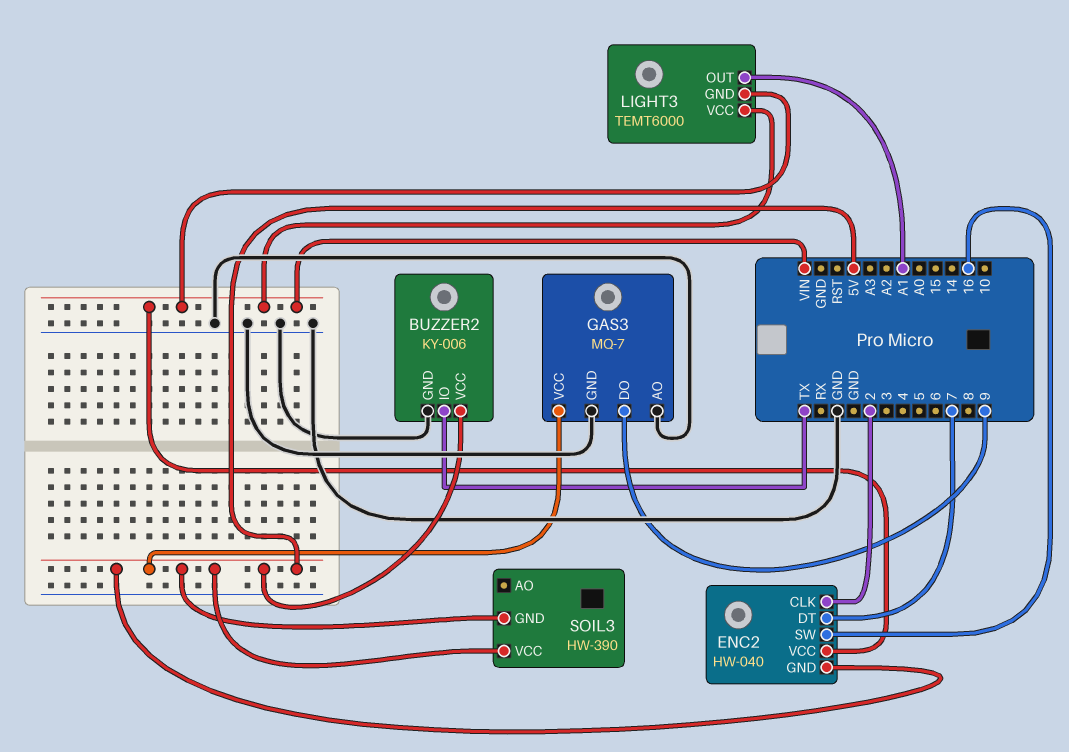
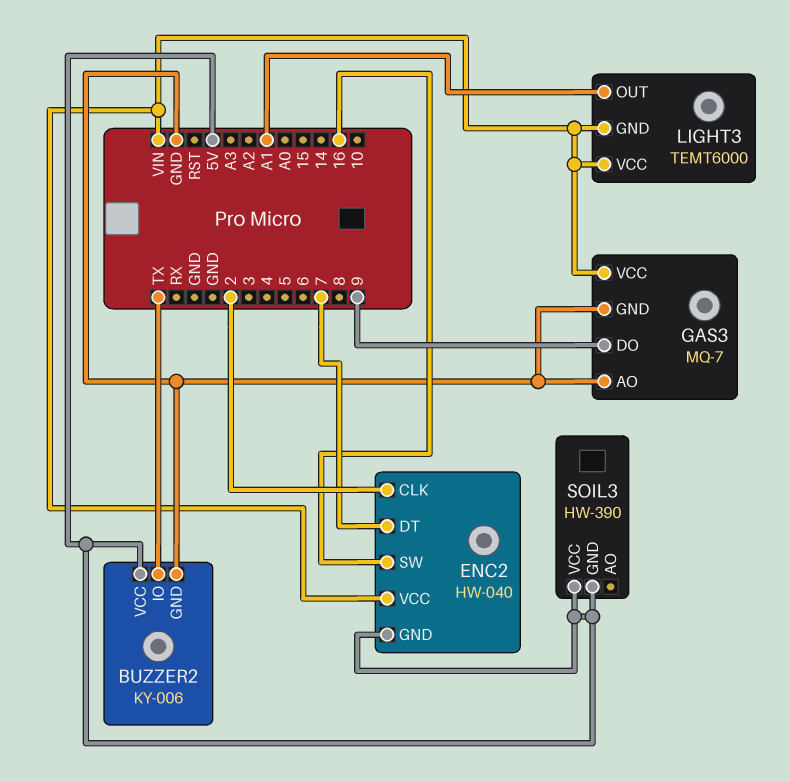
GAS3 pin VCC: 5V -> VIN

